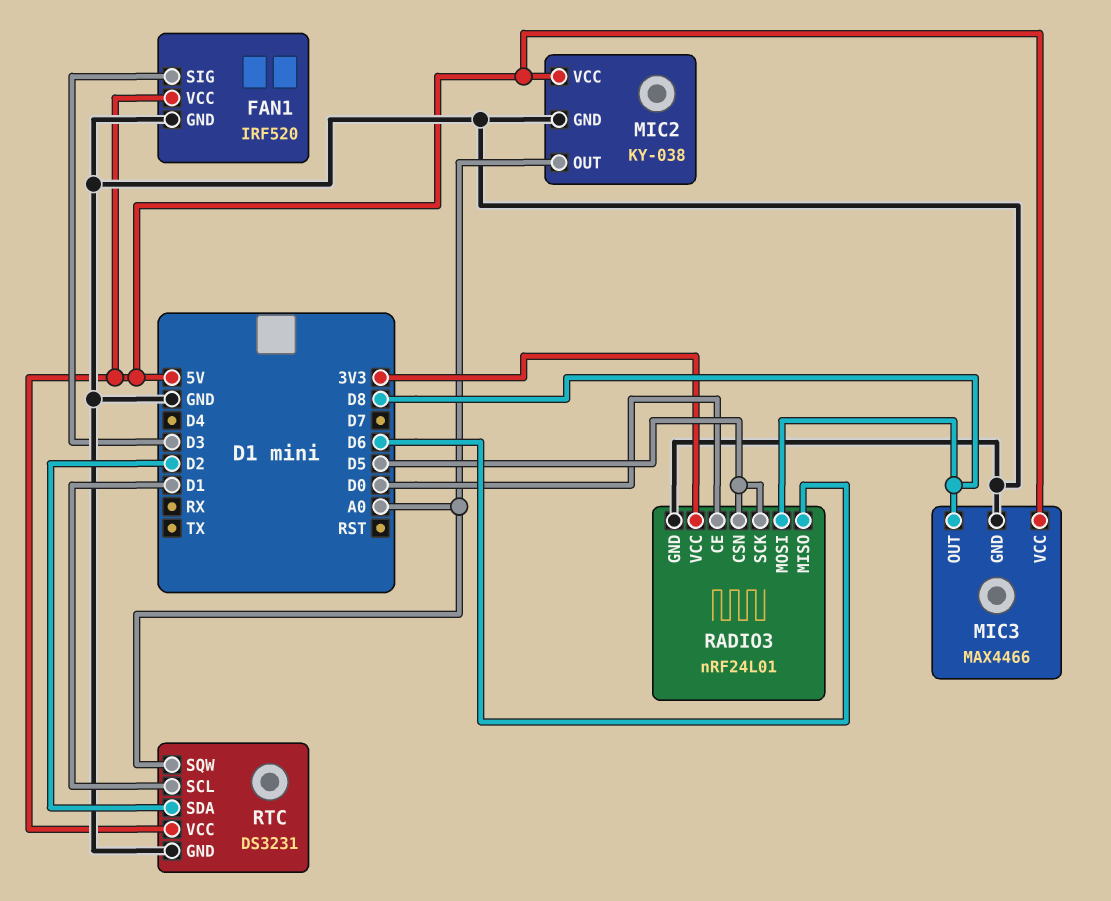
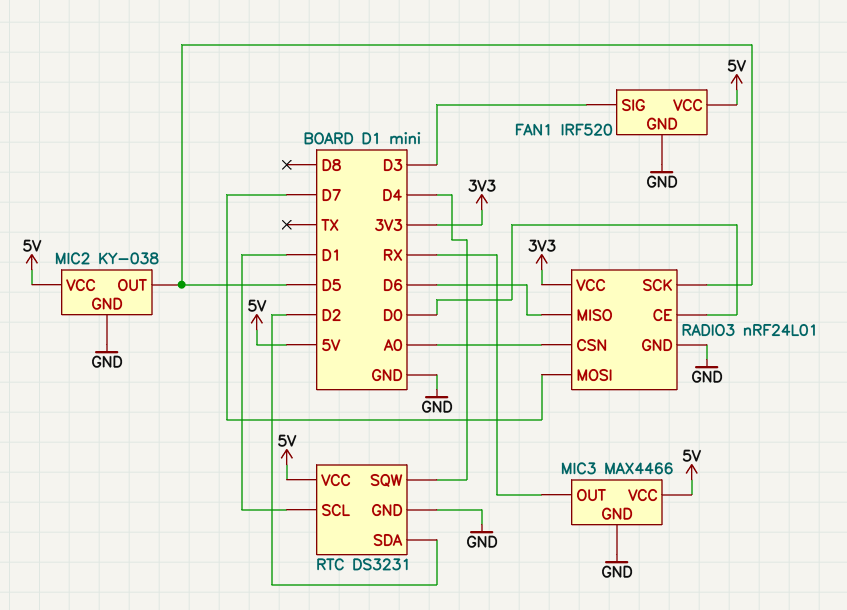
MIC2 pin OUT: A0 -> D5
MIC3 pin OUT: D8 -> RX
RADIO3 pin CSN: D5 -> A0
RADIO3 pin MOSI: D8 -> D7
RTC pin SQW: A0 -> D4

